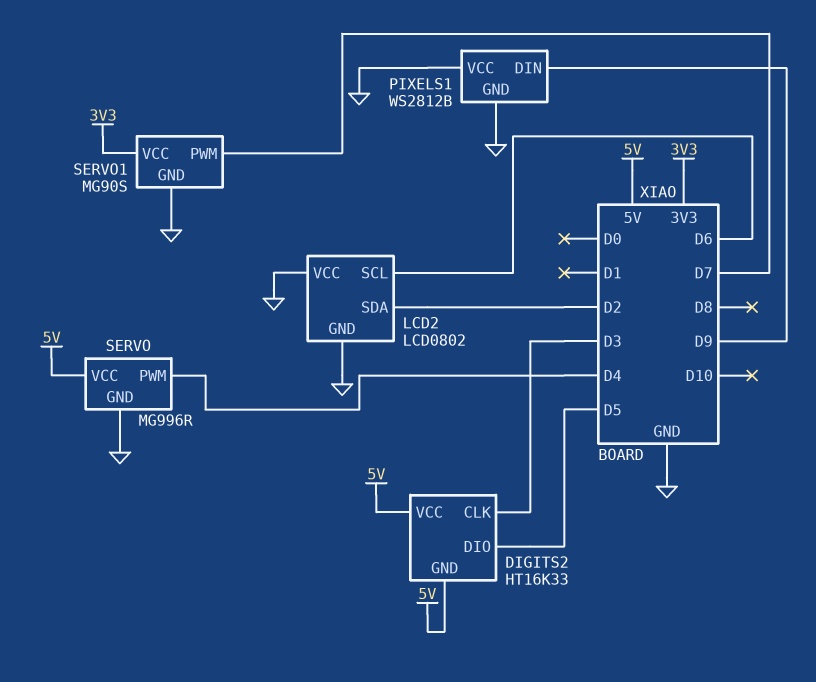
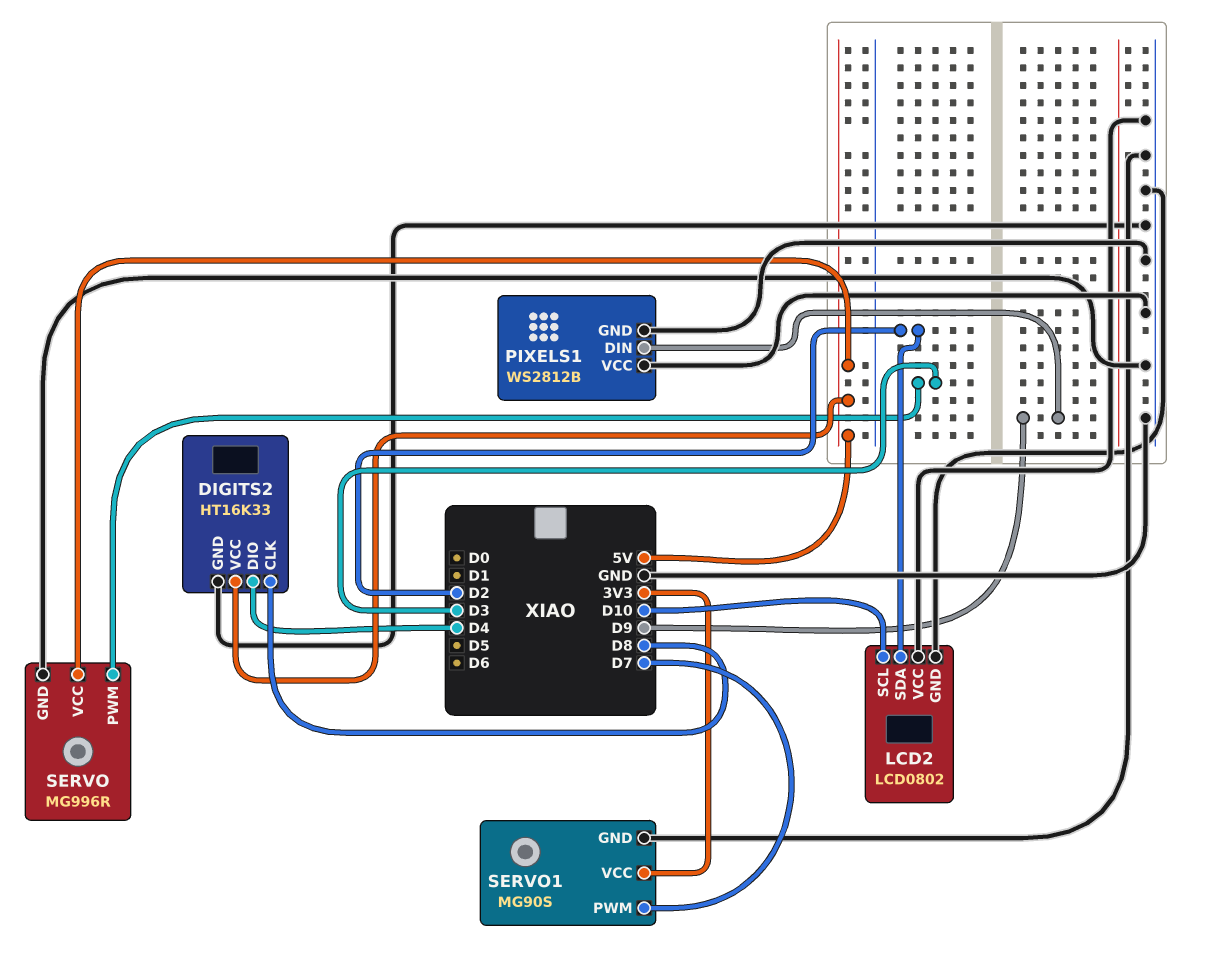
DIGITS2 pin CLK: D3 -> D8
DIGITS2 pin DIO: D5 -> D4
DIGITS2 pin GND: 5V -> GND
LCD2 pin SCL: D6 -> D10
SERVO pin PWM: D4 -> D3

